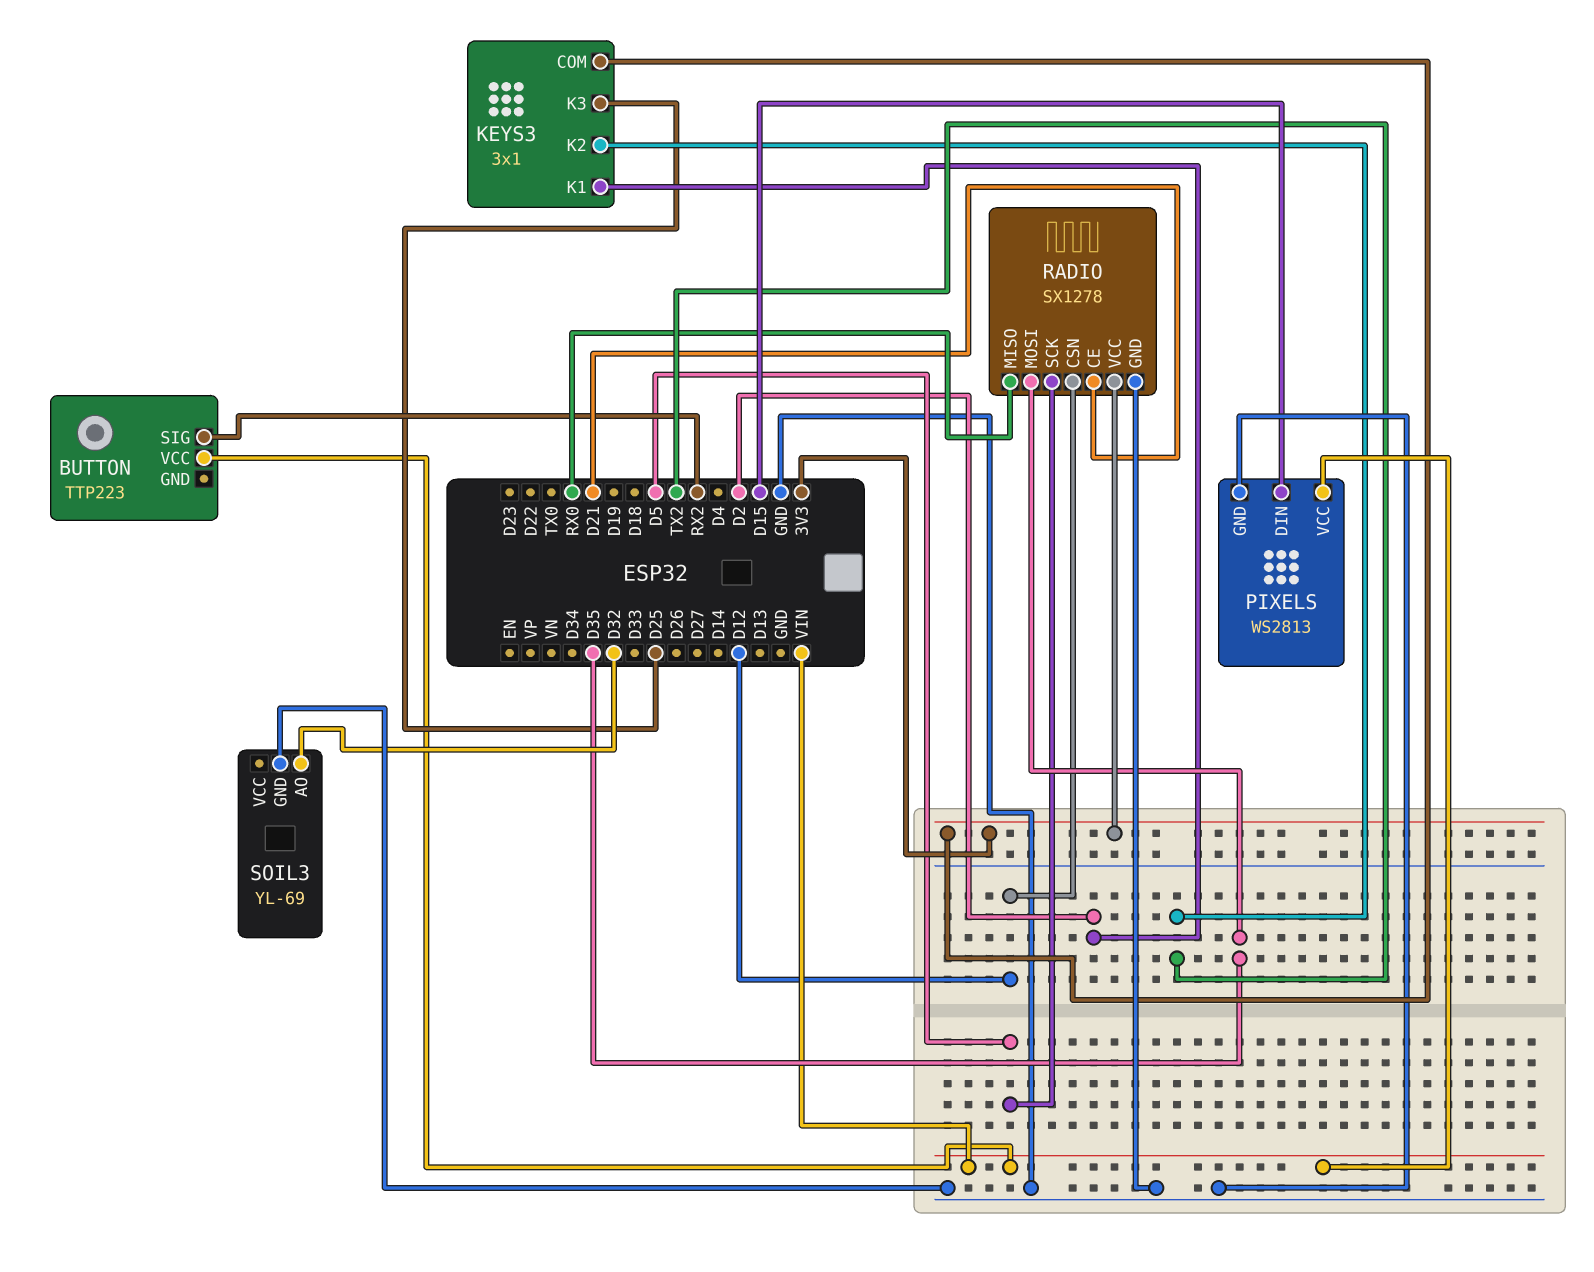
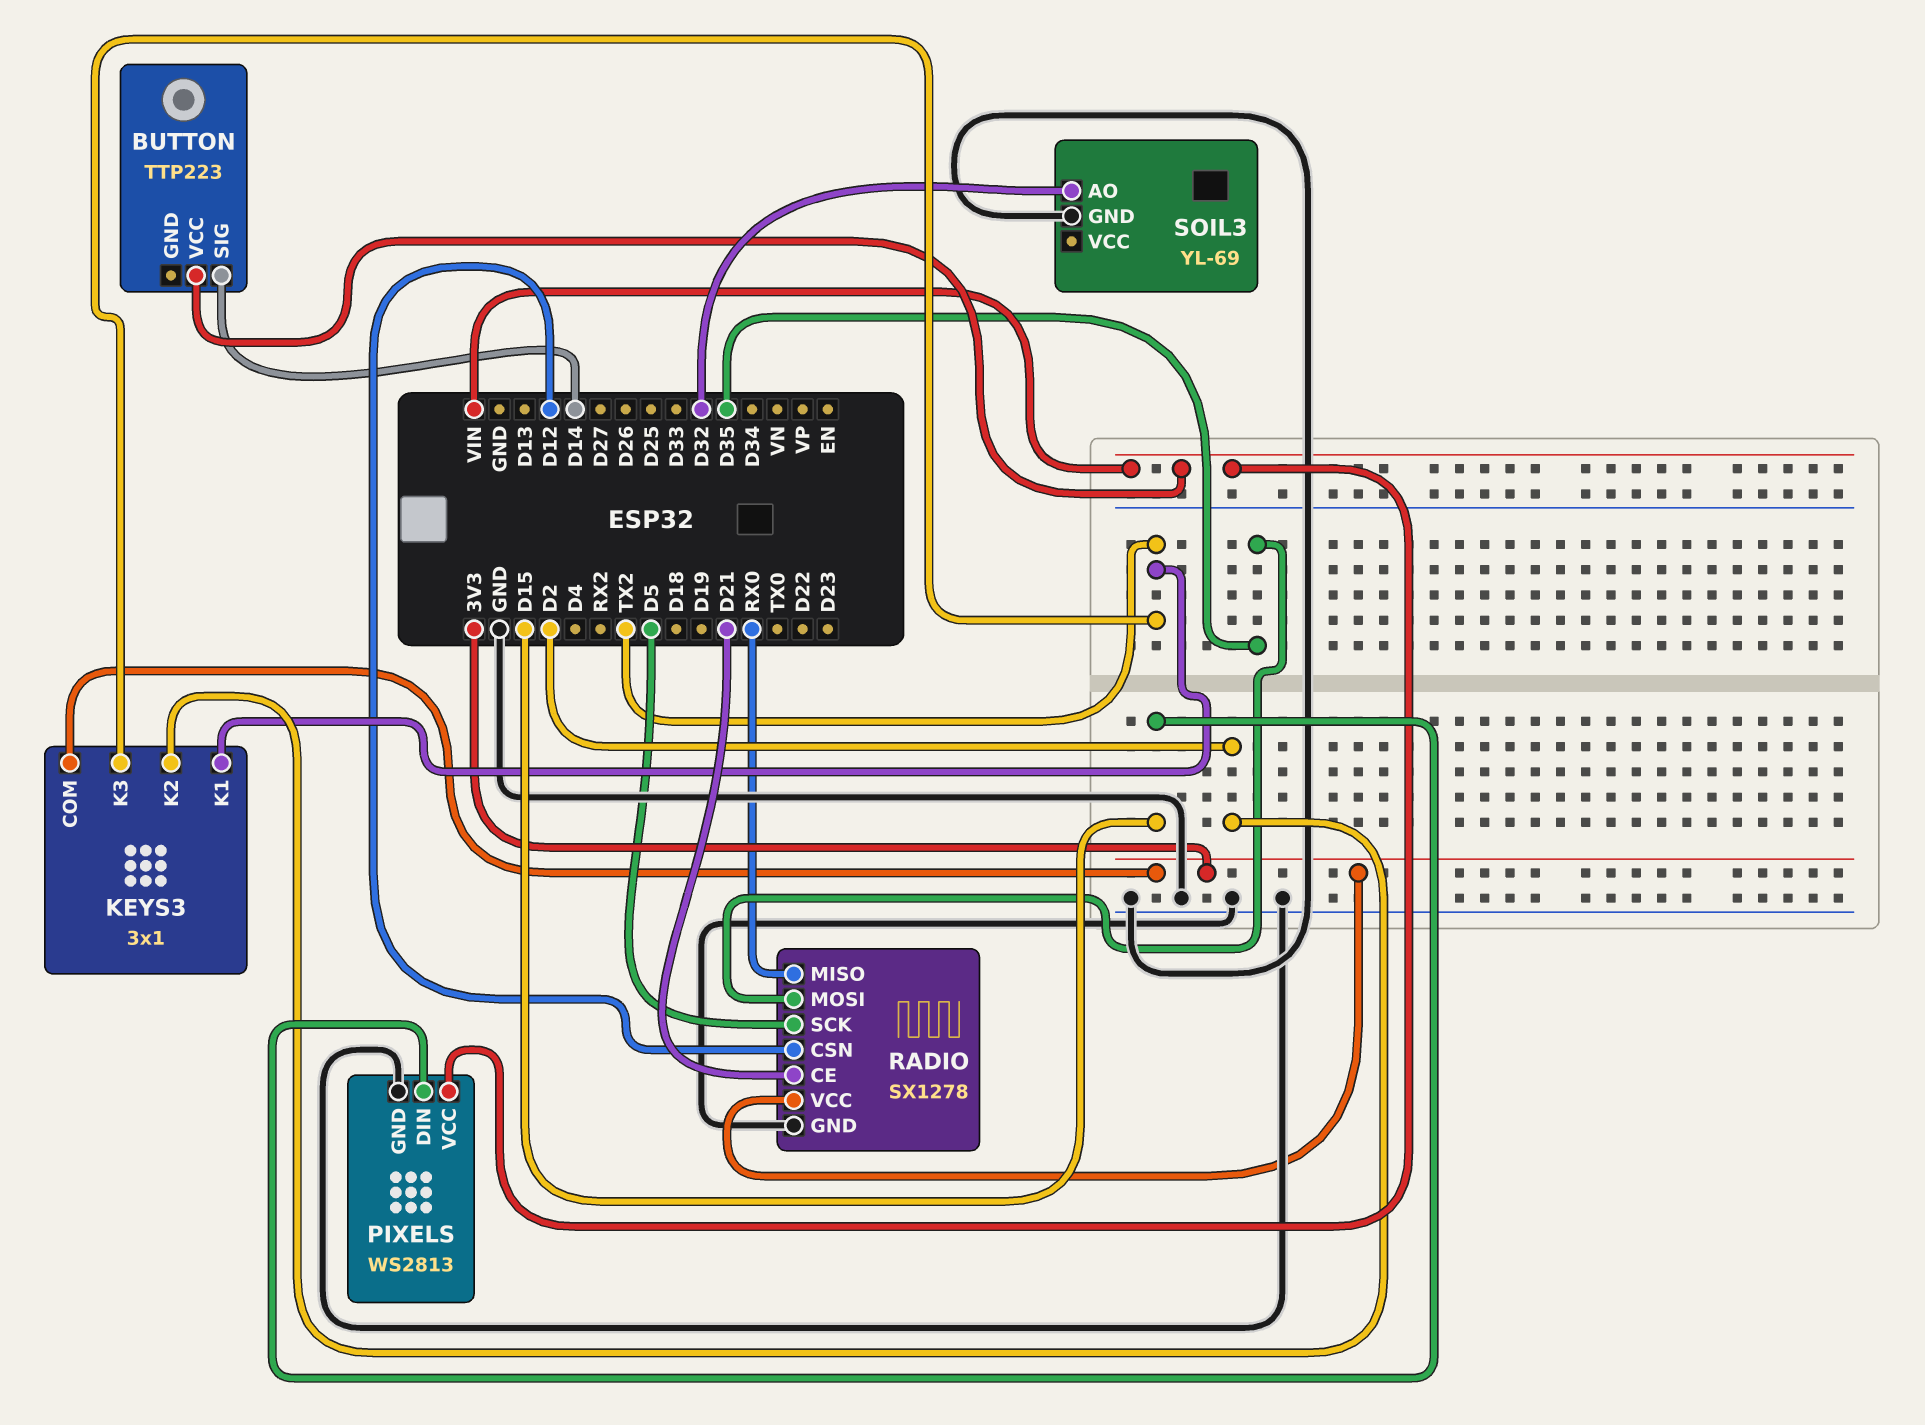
BUTTON pin SIG: RX2 -> D14
KEYS3 pin K1: D2 -> TX2
KEYS3 pin K2: TX2 -> D2
KEYS3 pin K3: D25 -> TX2

